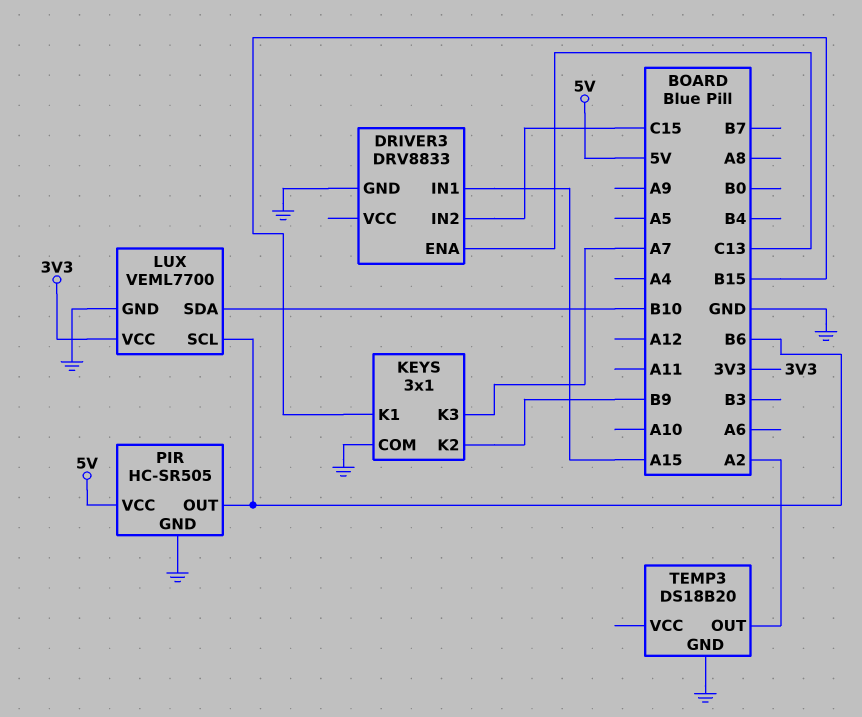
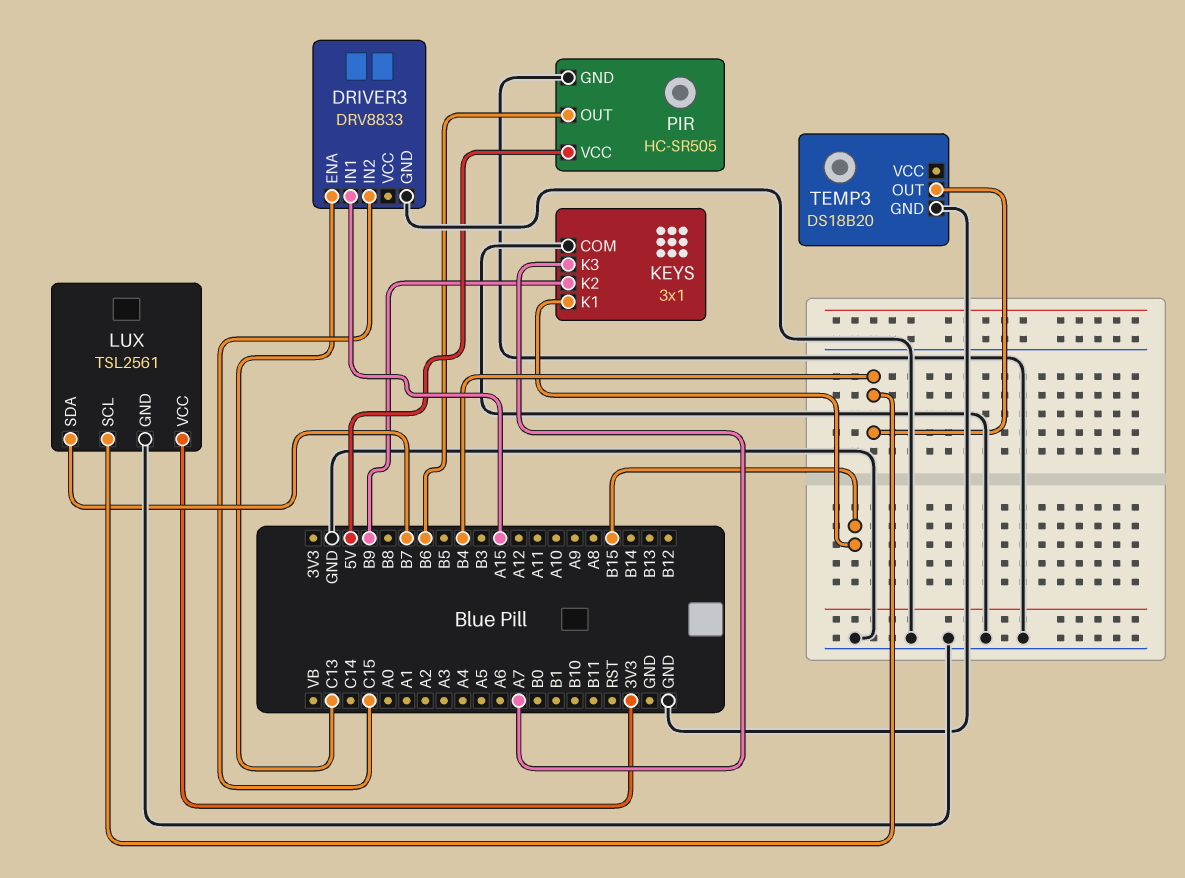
LUX: VEML7700 -> TSL2561
LUX pin SCL: B6 -> B4
LUX pin SDA: B10 -> B7
TEMP3 pin OUT: A2 -> B4

